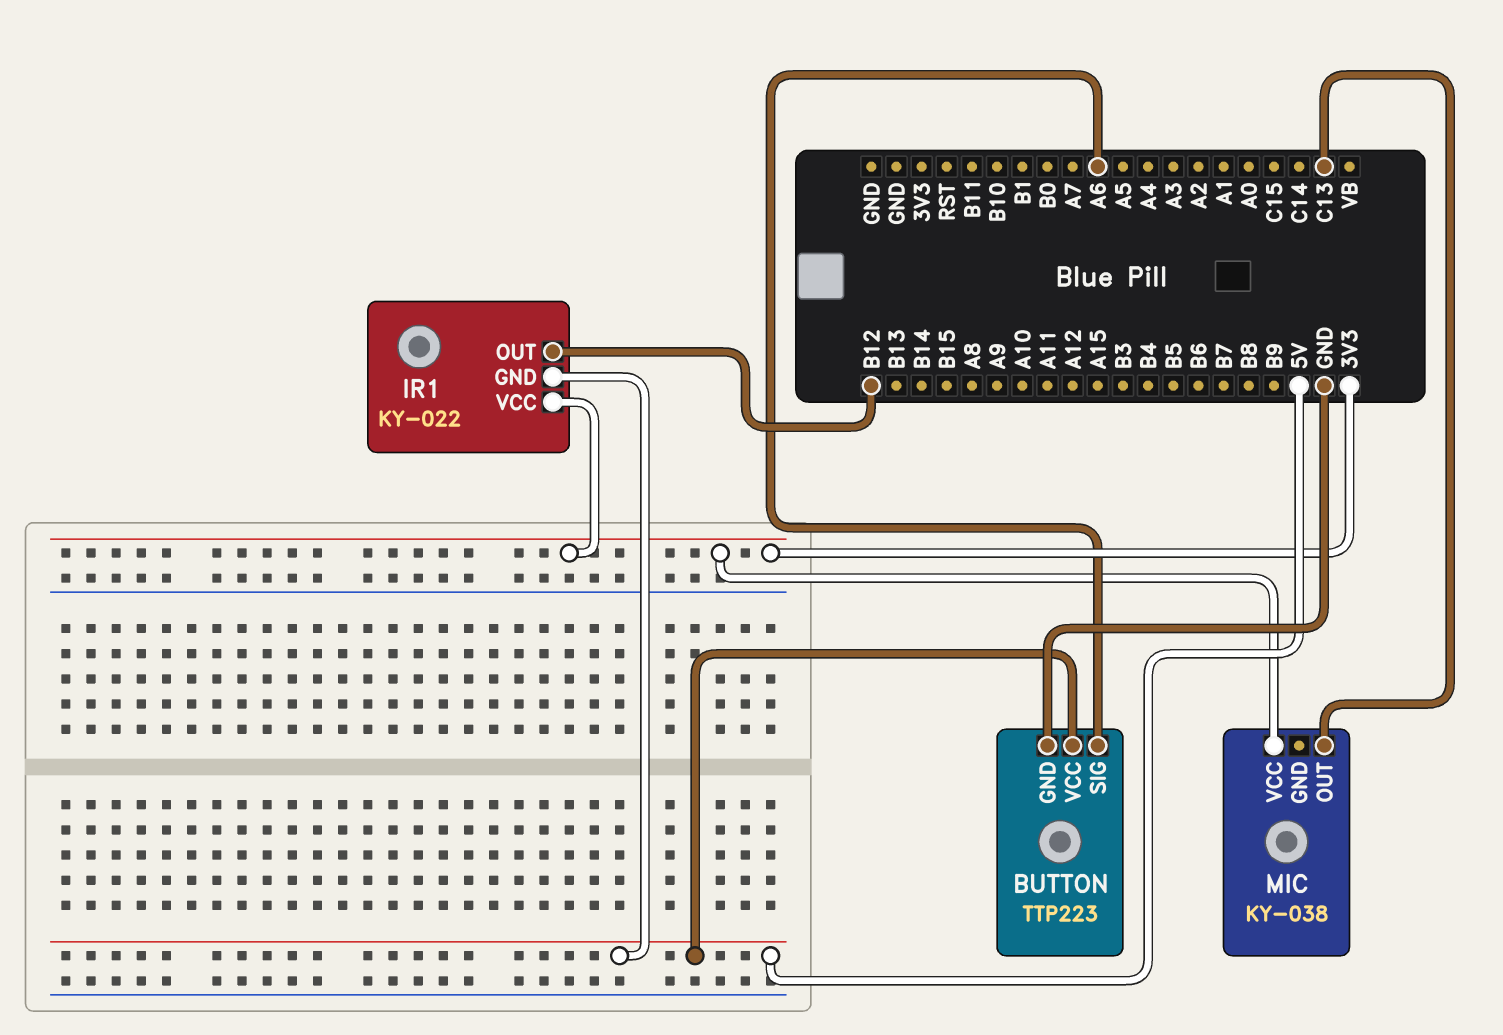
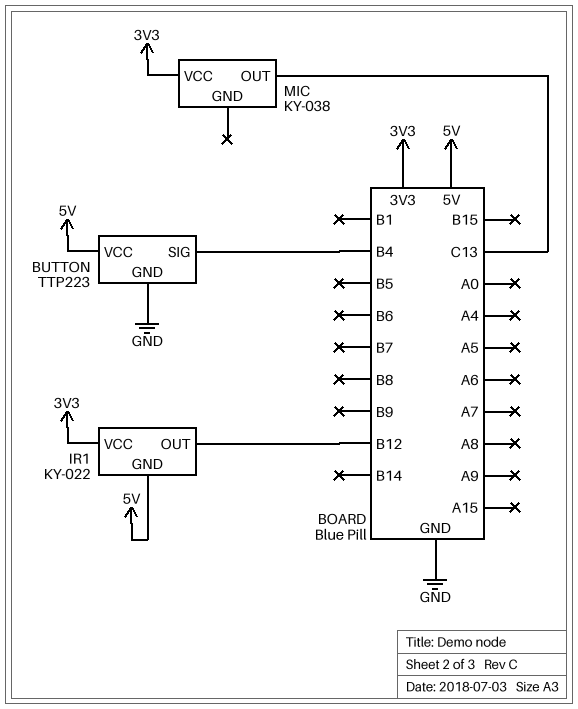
BUTTON pin SIG: A6 -> B4

